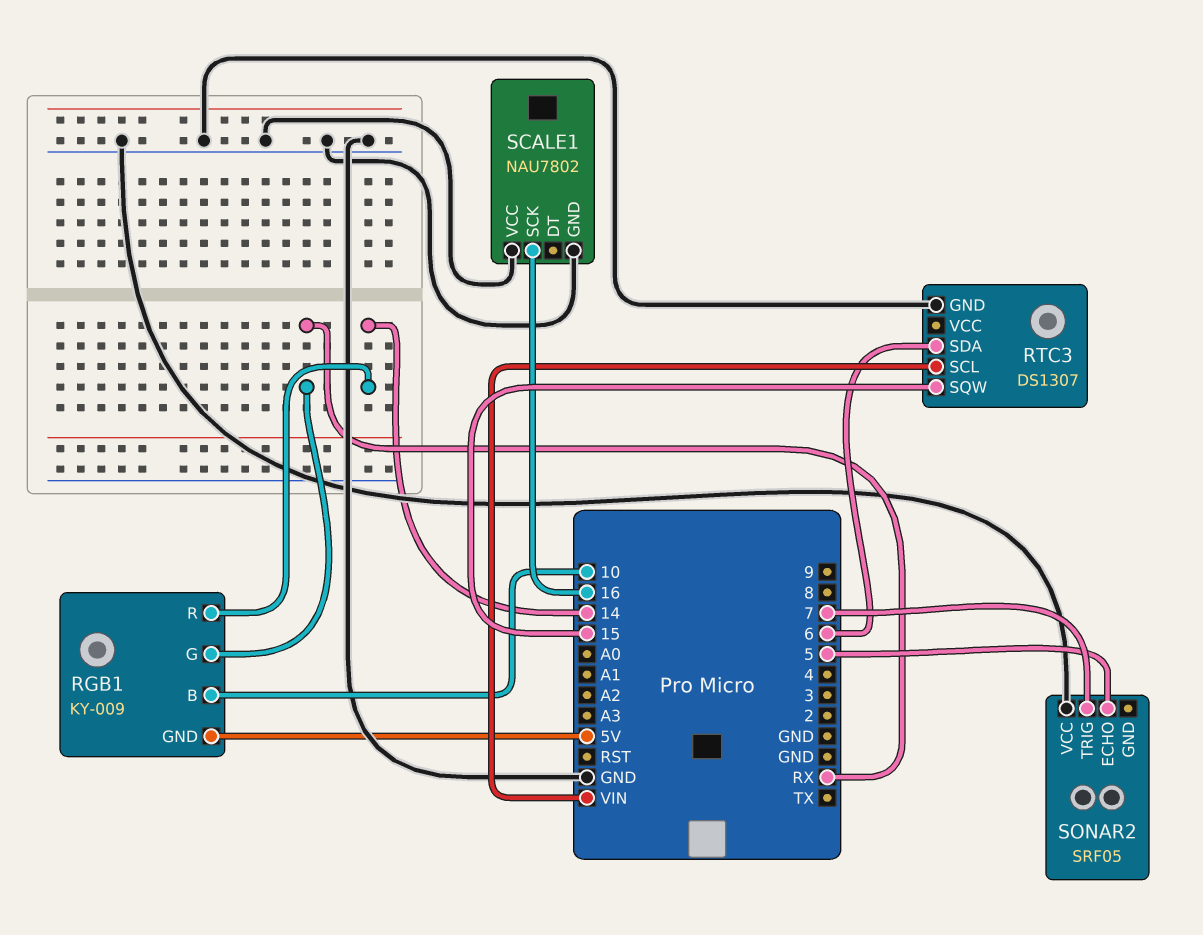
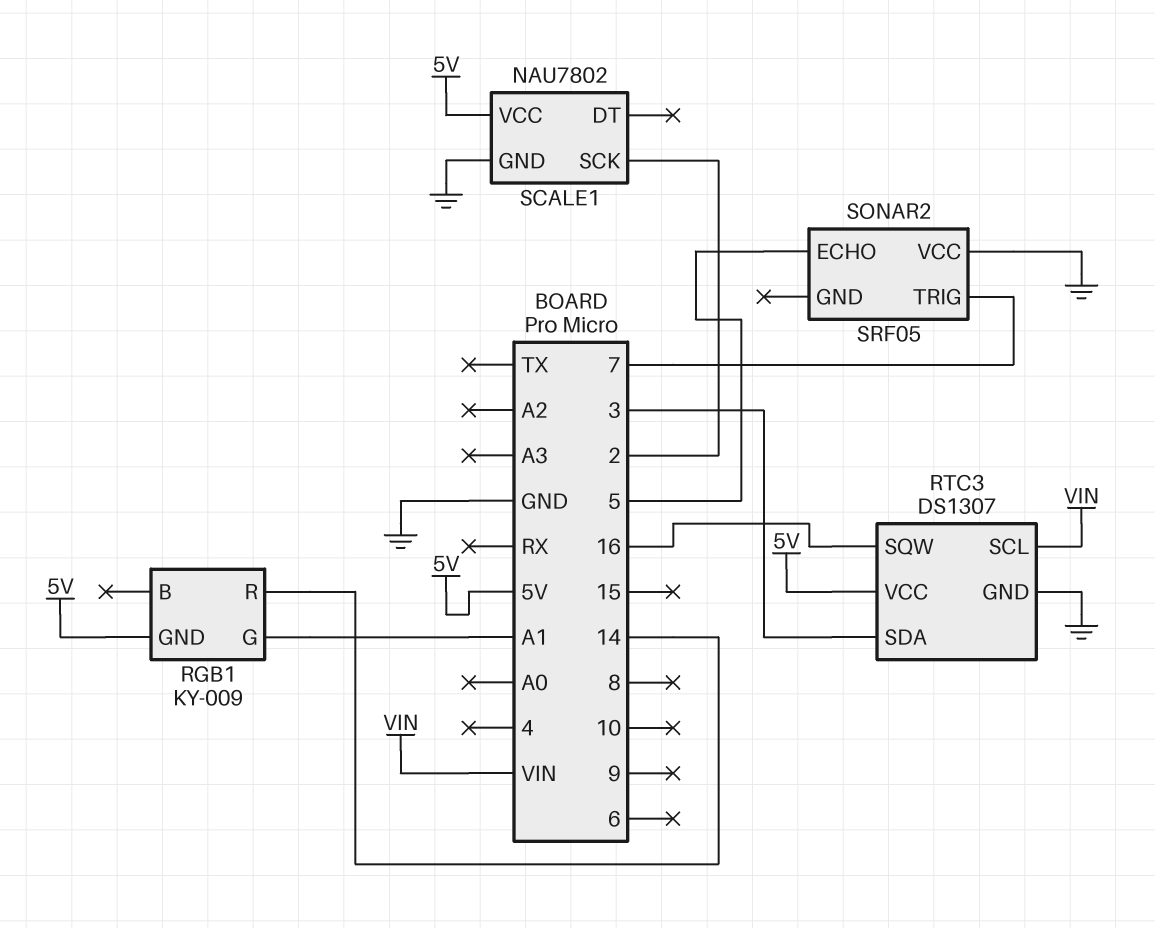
RGB1 pin B: 10 -> none
RGB1 pin G: RX -> A1
RTC3 pin SDA: 6 -> 3
RTC3 pin SQW: 15 -> 16
RTC3 pin VCC: none -> 5V
SCALE1 pin SCK: 16 -> 2
SCALE1 pin VCC: GND -> 5V

